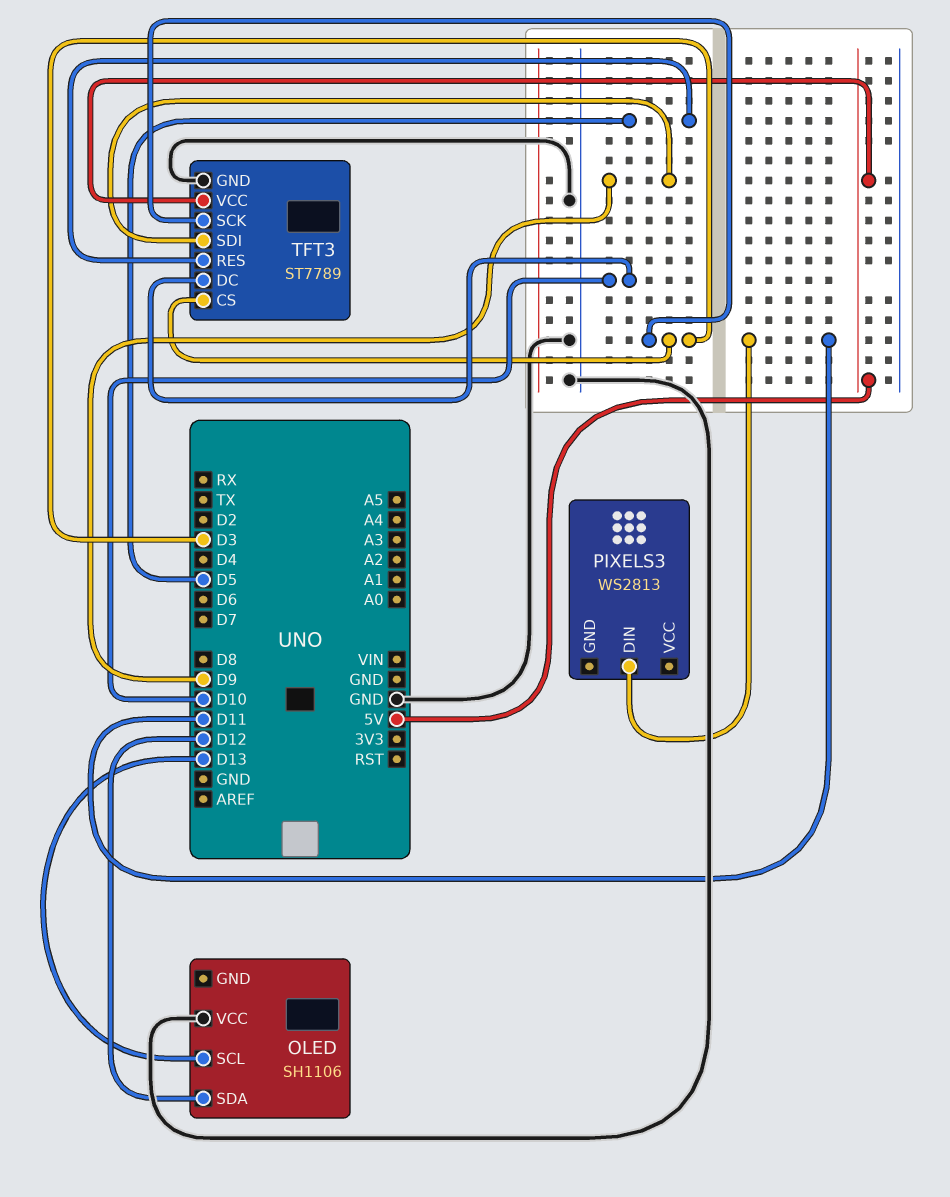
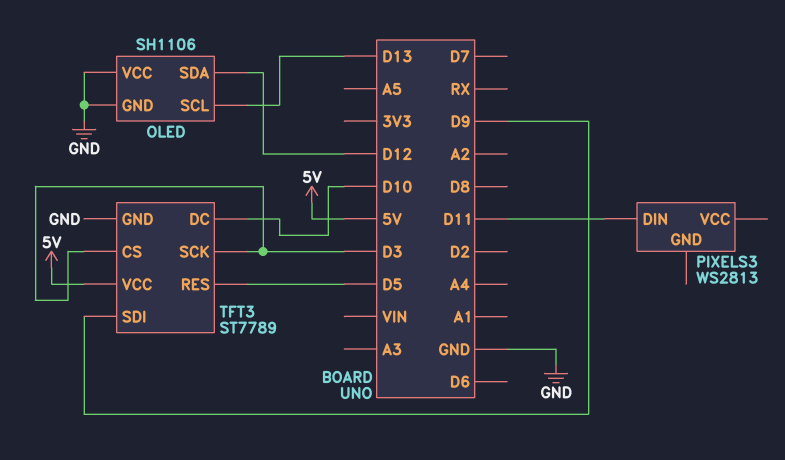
OLED pin GND: none -> GND

